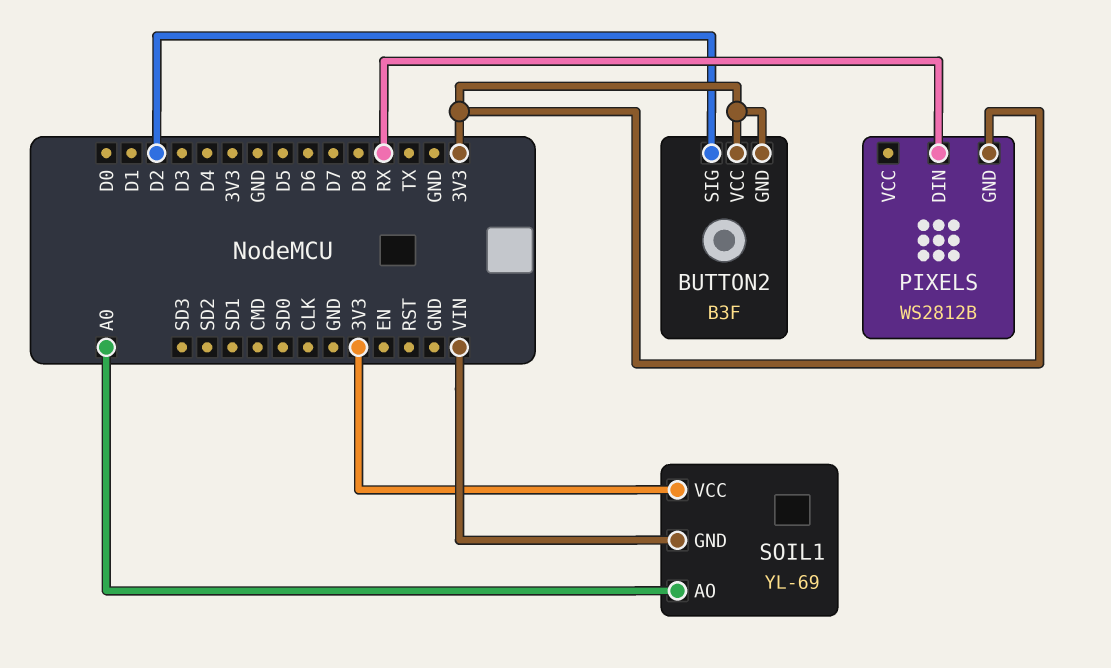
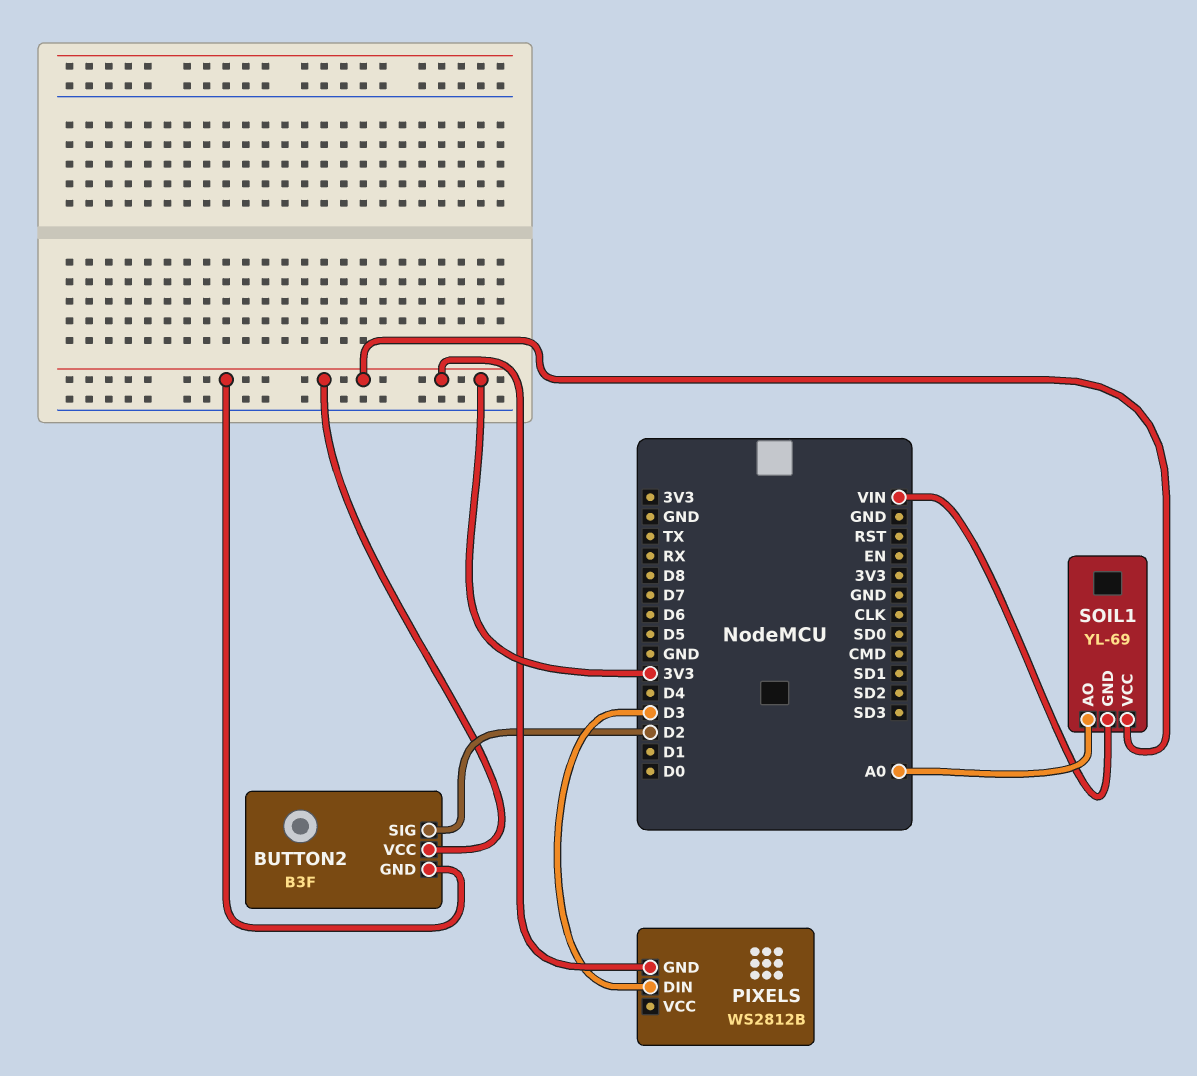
PIXELS pin DIN: RX -> D3

